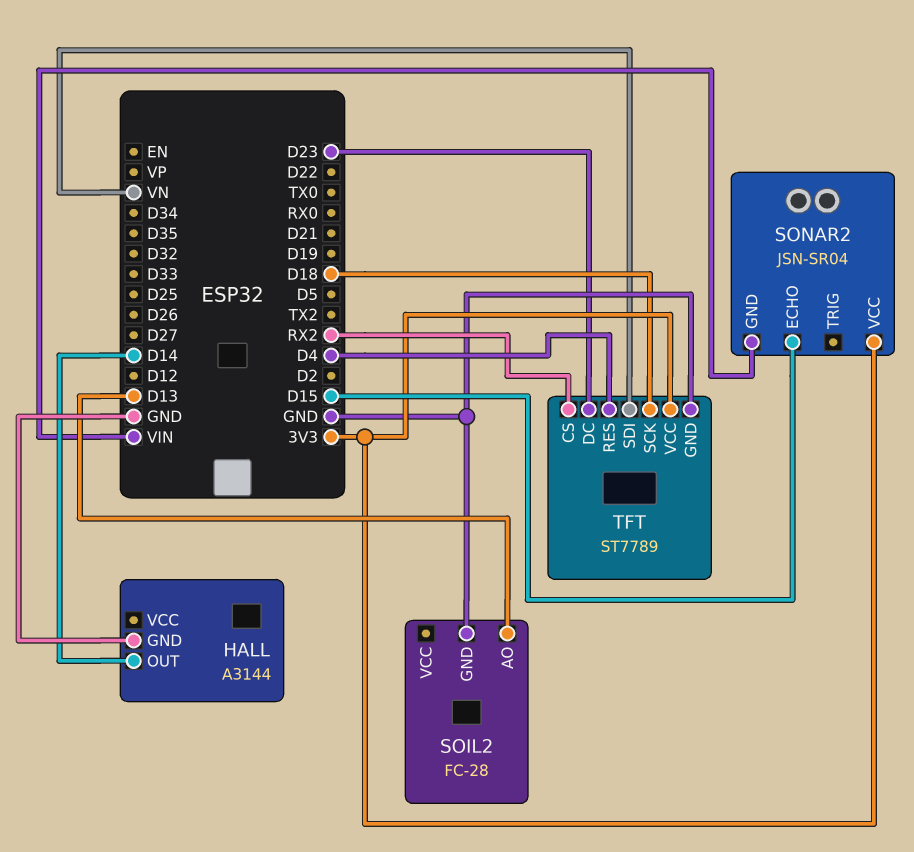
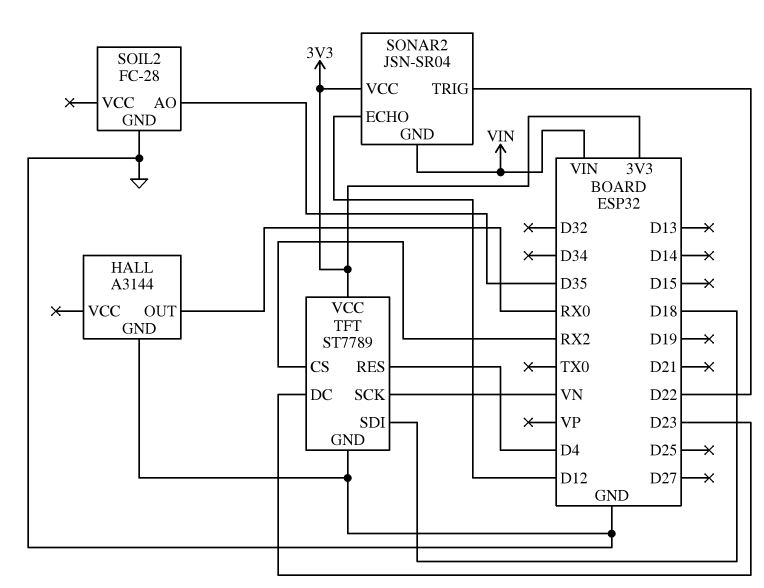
HALL pin OUT: D14 -> RX0
SOIL2 pin AO: D13 -> D35
SONAR2 pin ECHO: D15 -> D12
SONAR2 pin TRIG: none -> D22
TFT pin SCK: D18 -> VN
TFT pin SDI: VN -> D18

